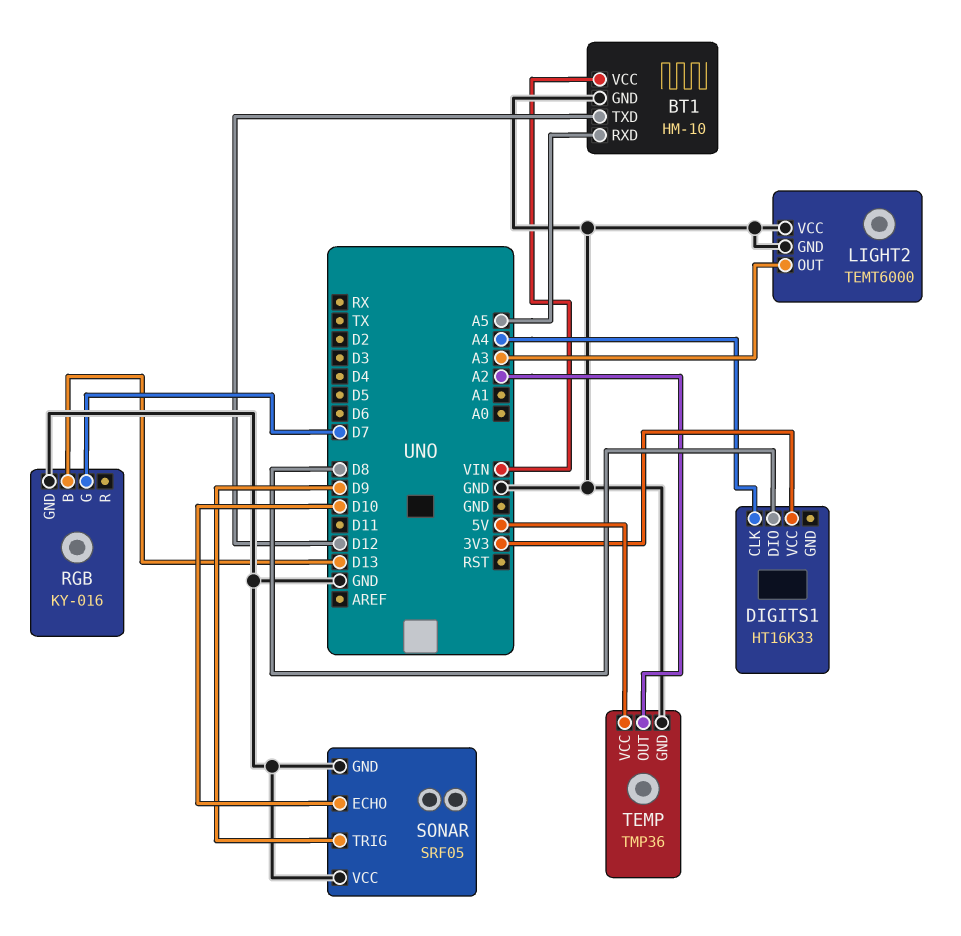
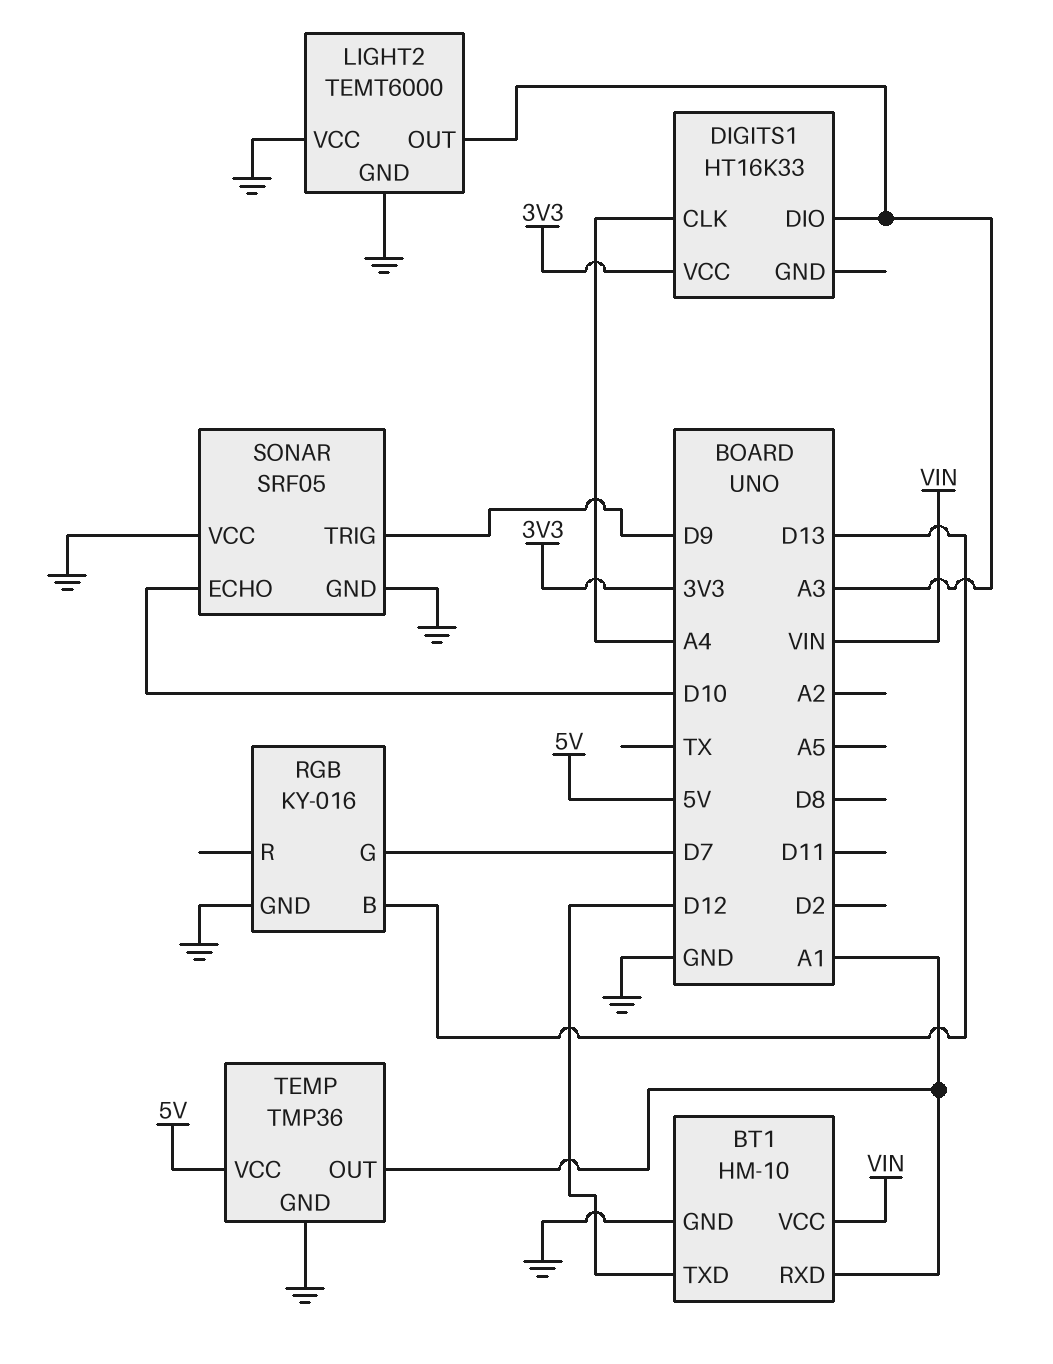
BT1 pin RXD: A5 -> A1
DIGITS1 pin DIO: D8 -> A3
TEMP pin OUT: A2 -> A1

